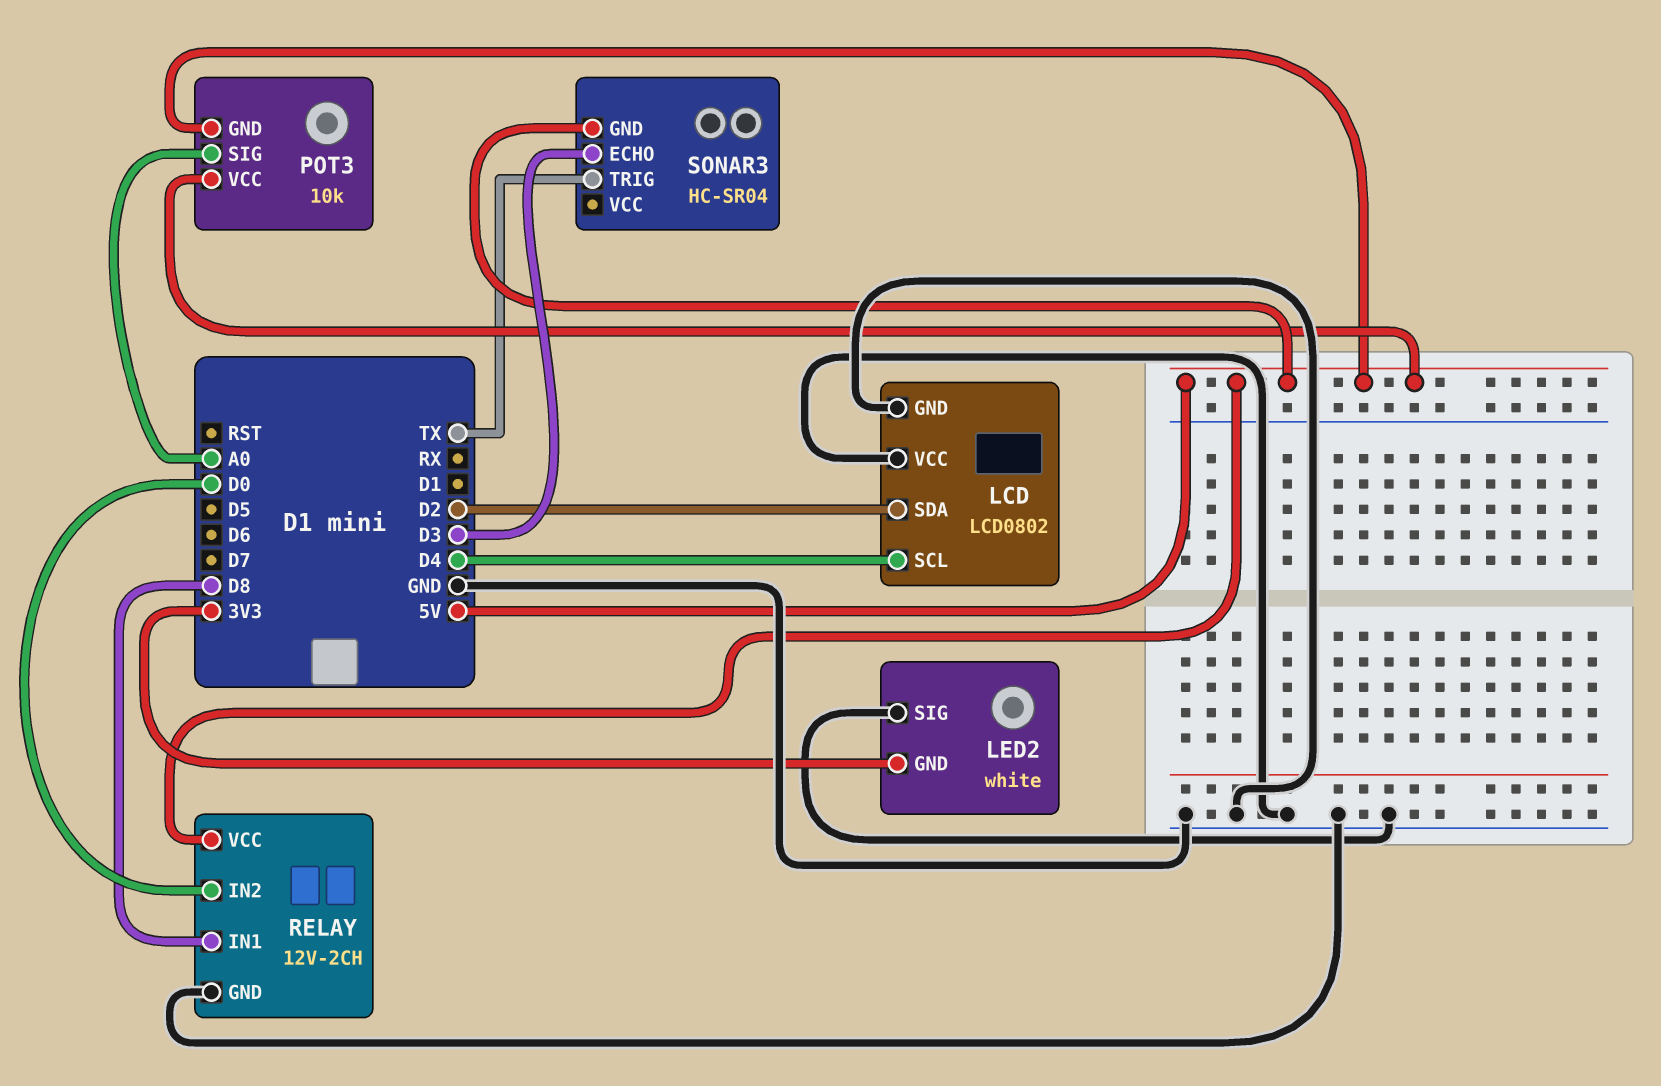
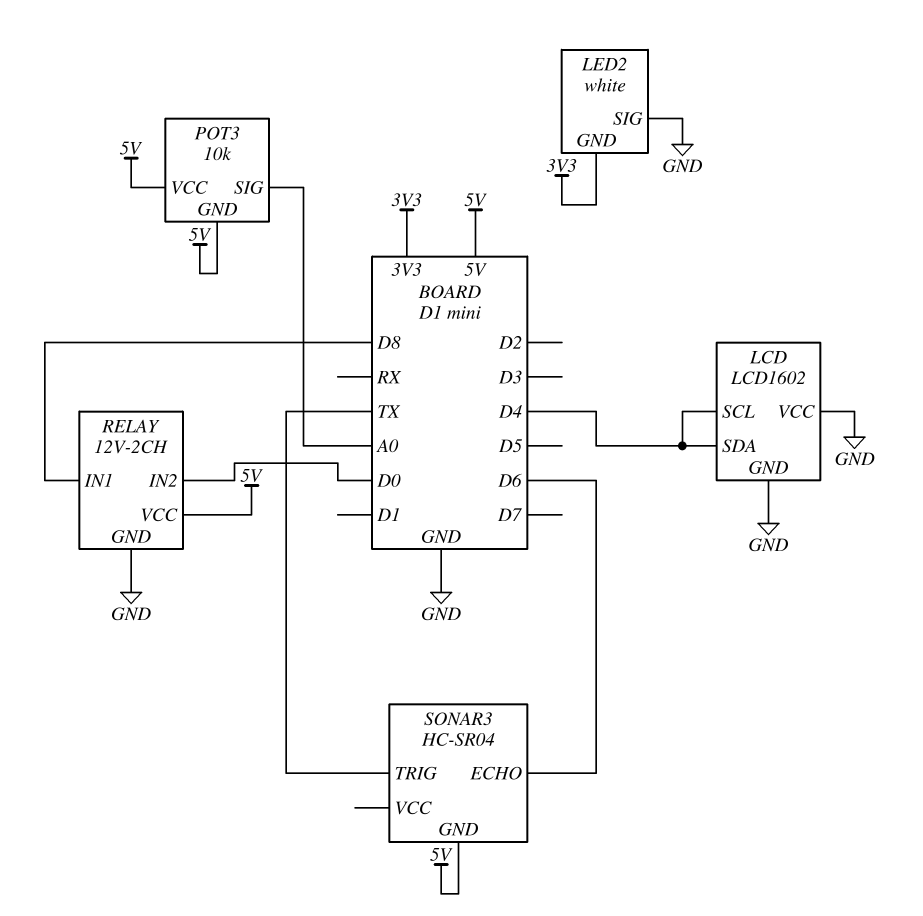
LCD: LCD0802 -> LCD1602
LCD pin SDA: D2 -> D4
SONAR3 pin ECHO: D3 -> D6

